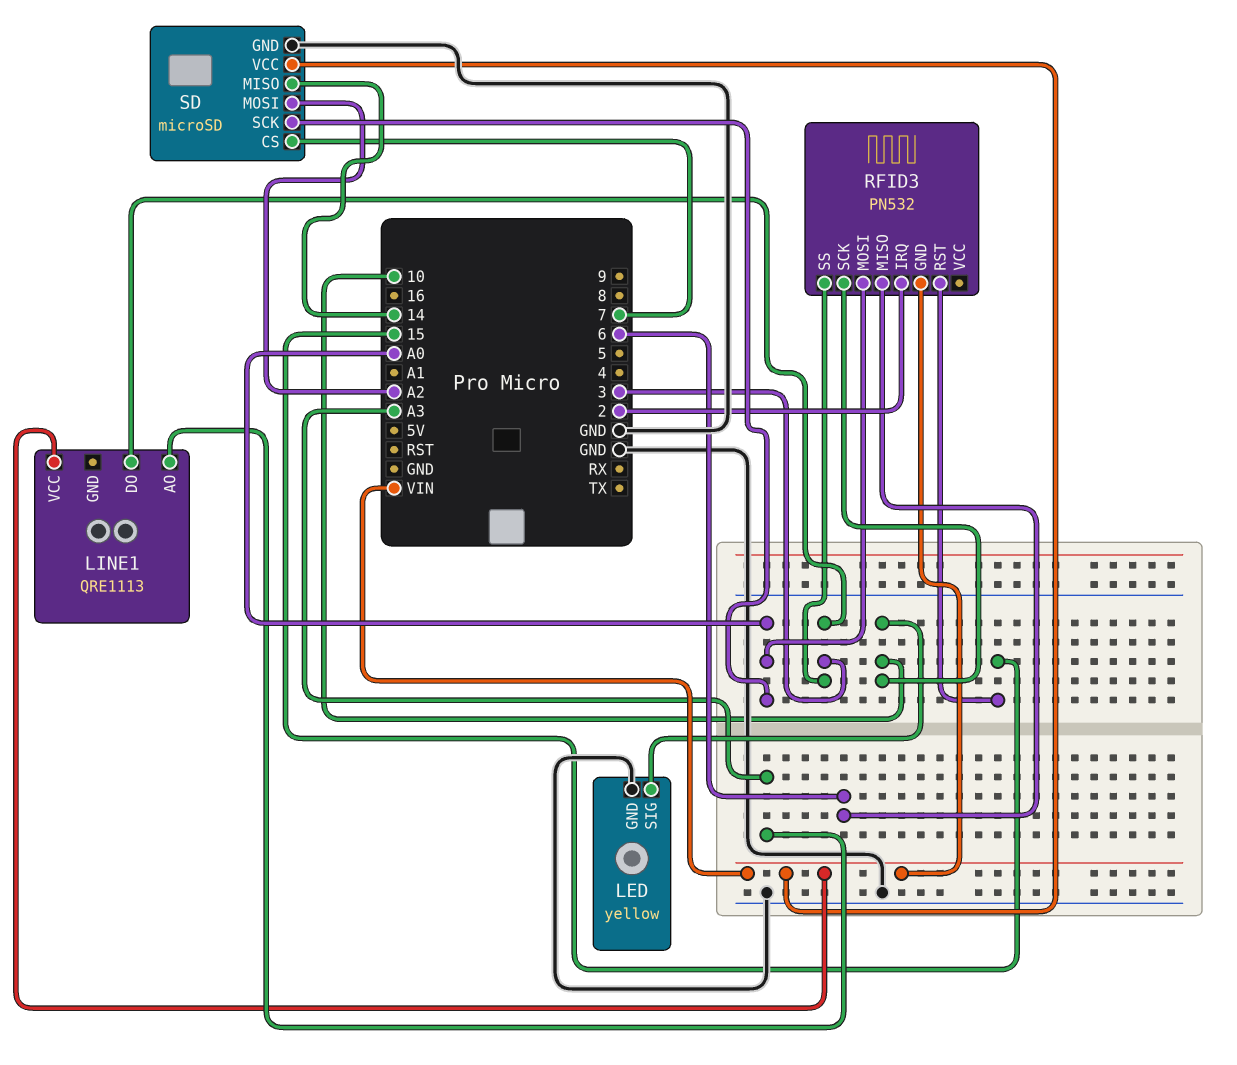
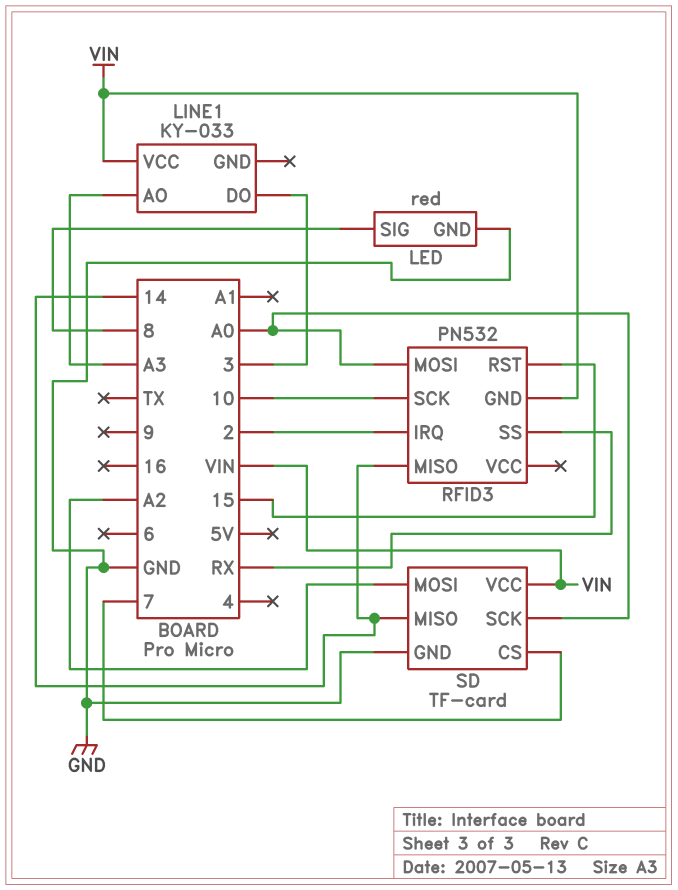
LED: yellow -> red
LED pin SIG: 10 -> 8
LINE1: QRE1113 -> KY-033
RFID3 pin MISO: 6 -> 14
RFID3 pin SS: 3 -> RX
SD: microSD -> TF-card

